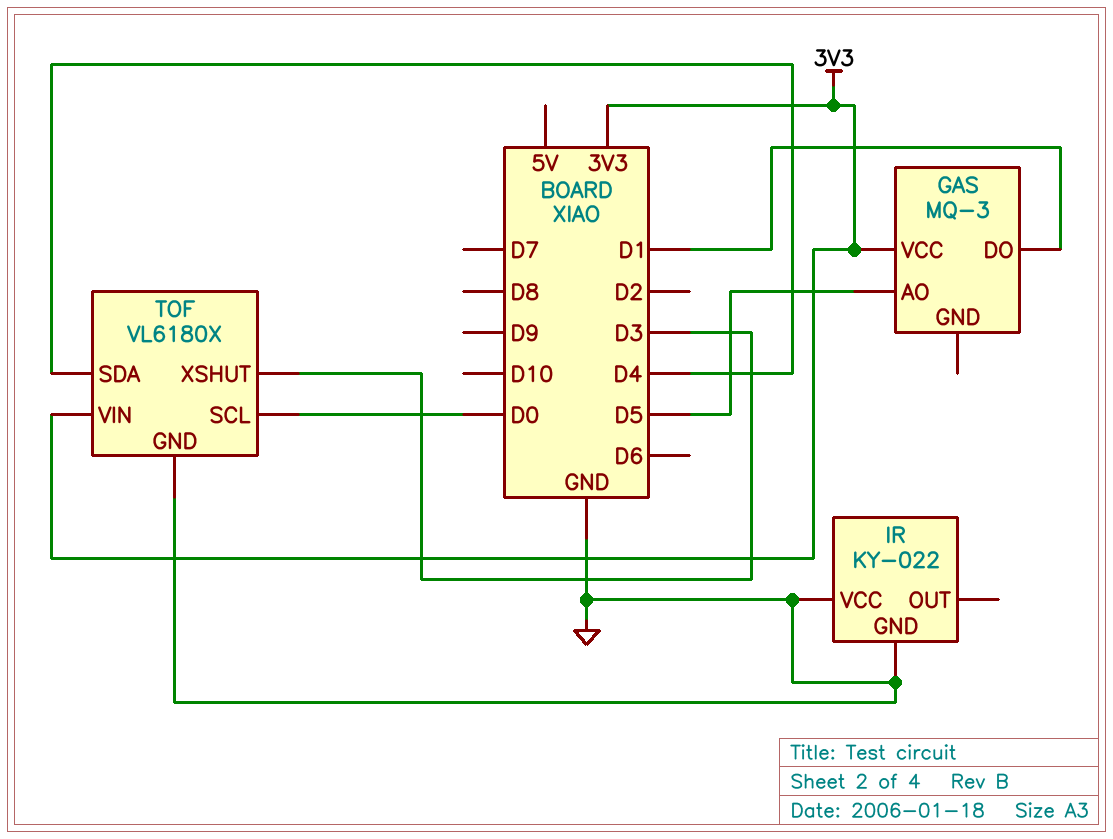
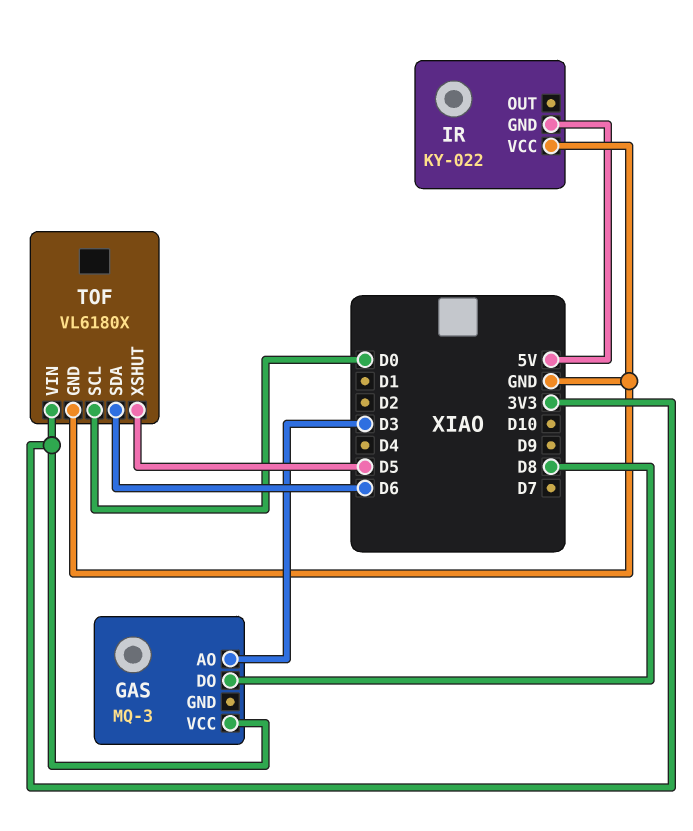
GAS pin AO: D5 -> D3
GAS pin DO: D1 -> D8
IR pin GND: GND -> 5V
TOF pin SDA: D4 -> D6
TOF pin XSHUT: D3 -> D5

